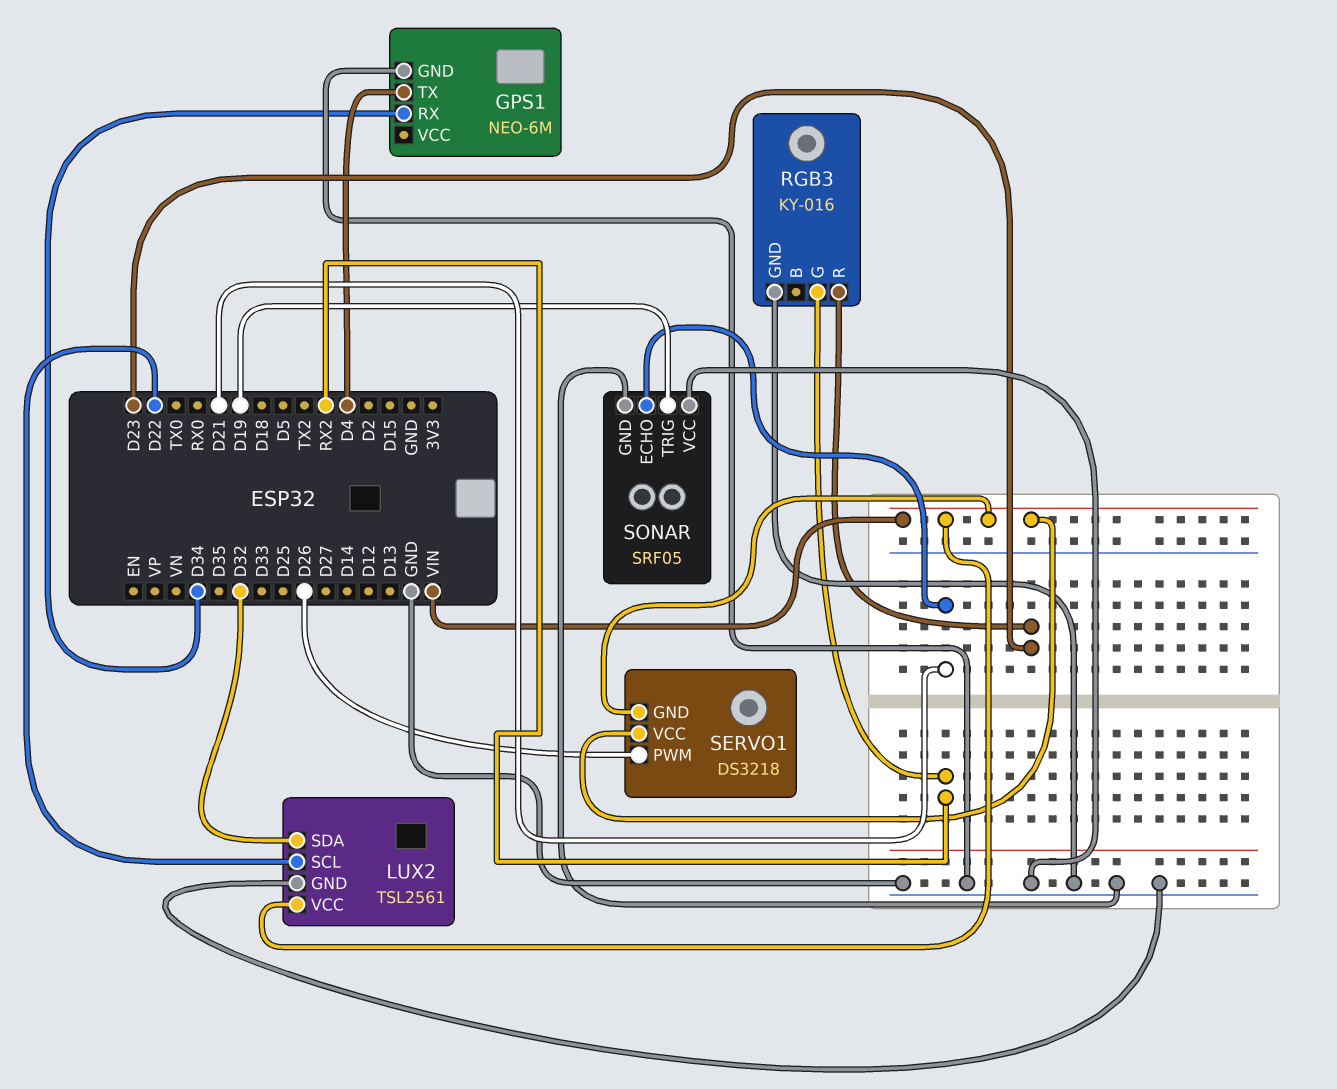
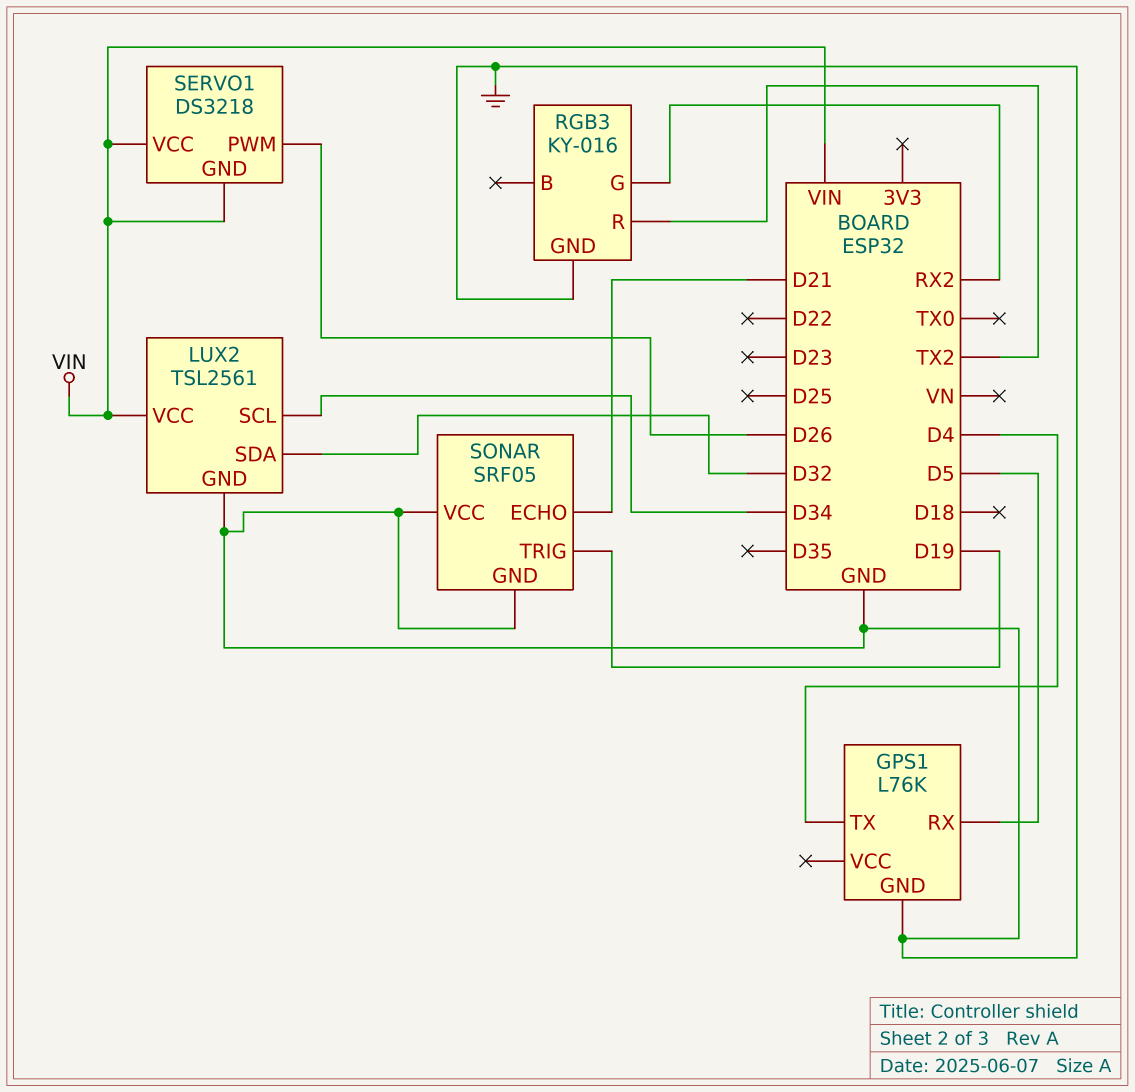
GPS1: NEO-6M -> L76K
GPS1 pin RX: D34 -> D5
LUX2 pin SCL: D22 -> D34
RGB3 pin R: D23 -> TX2

